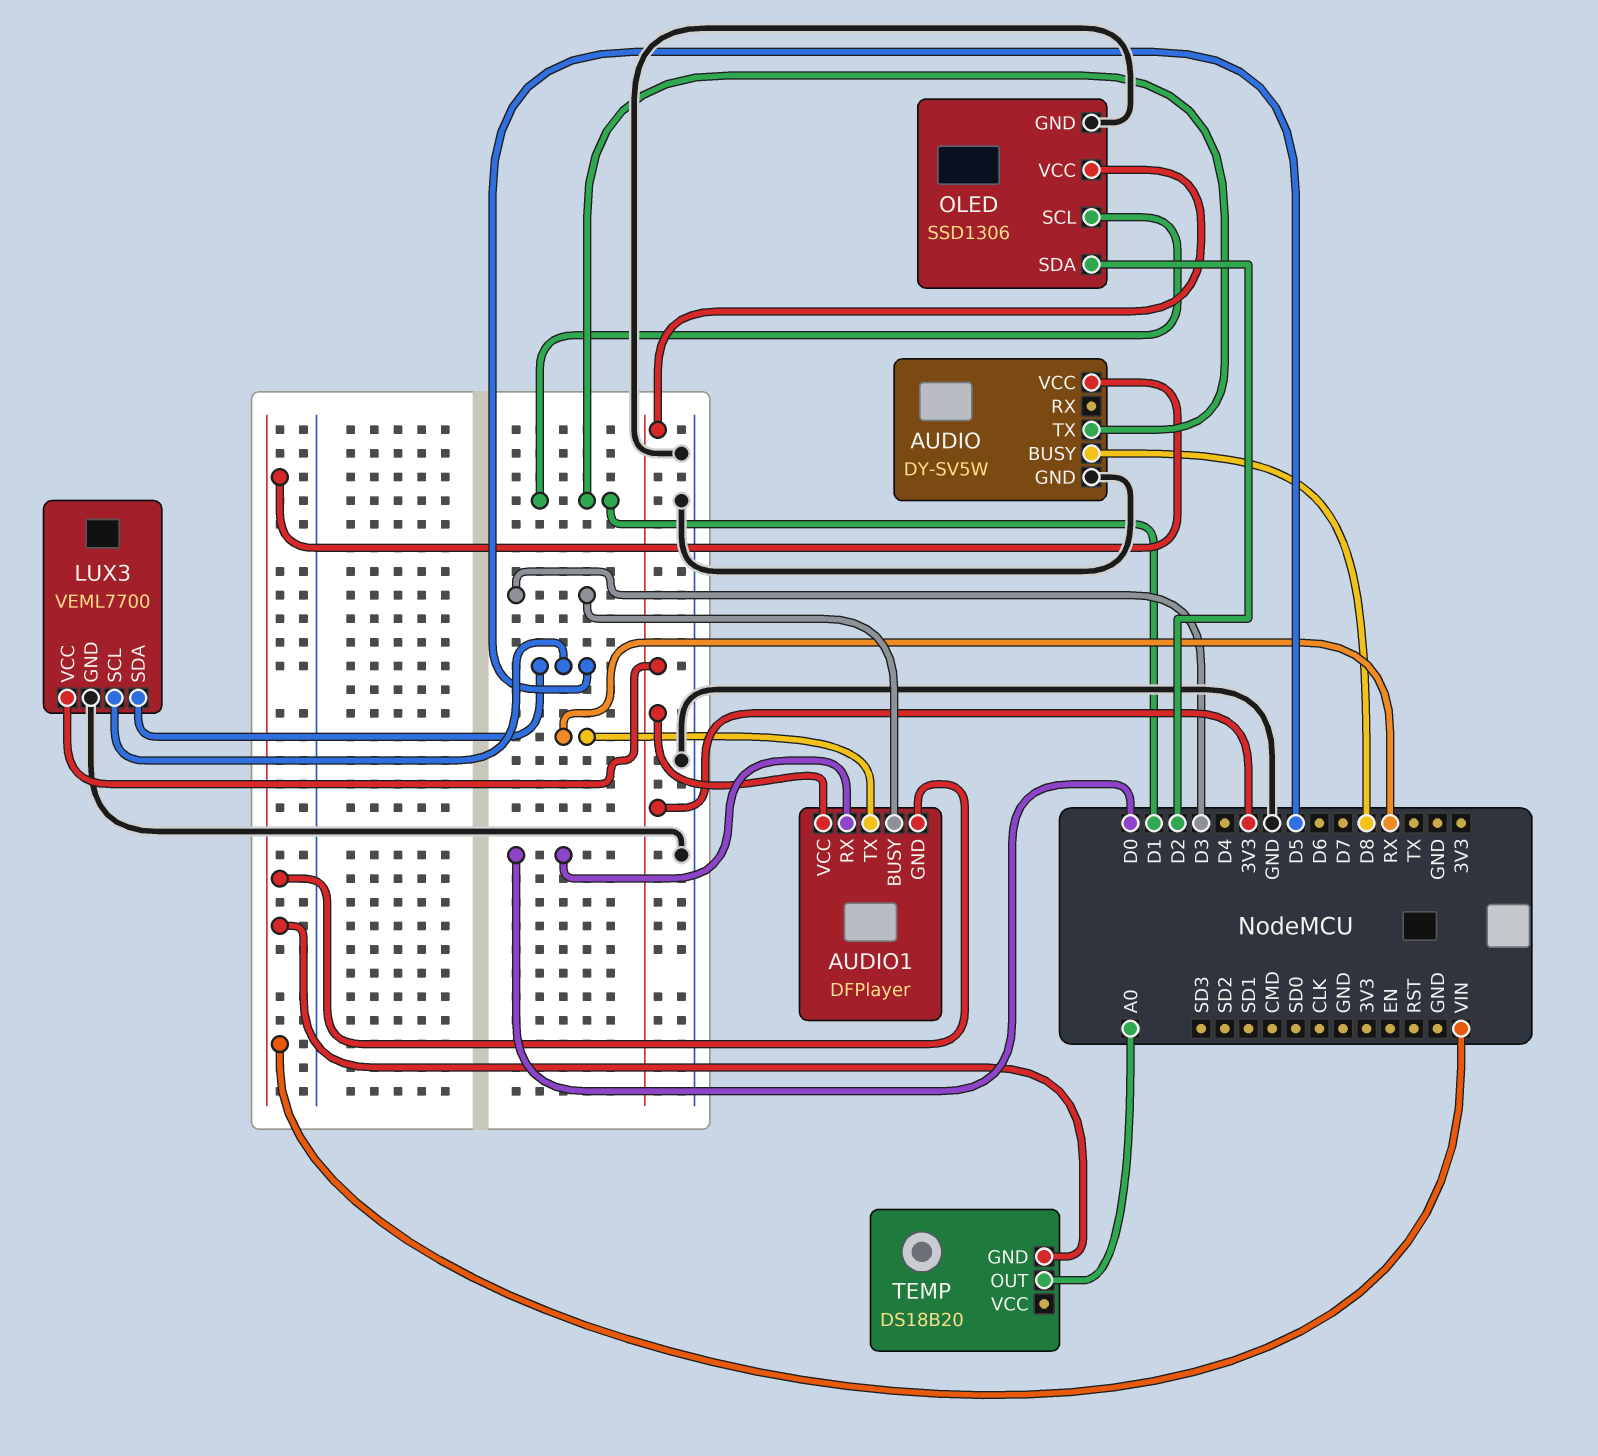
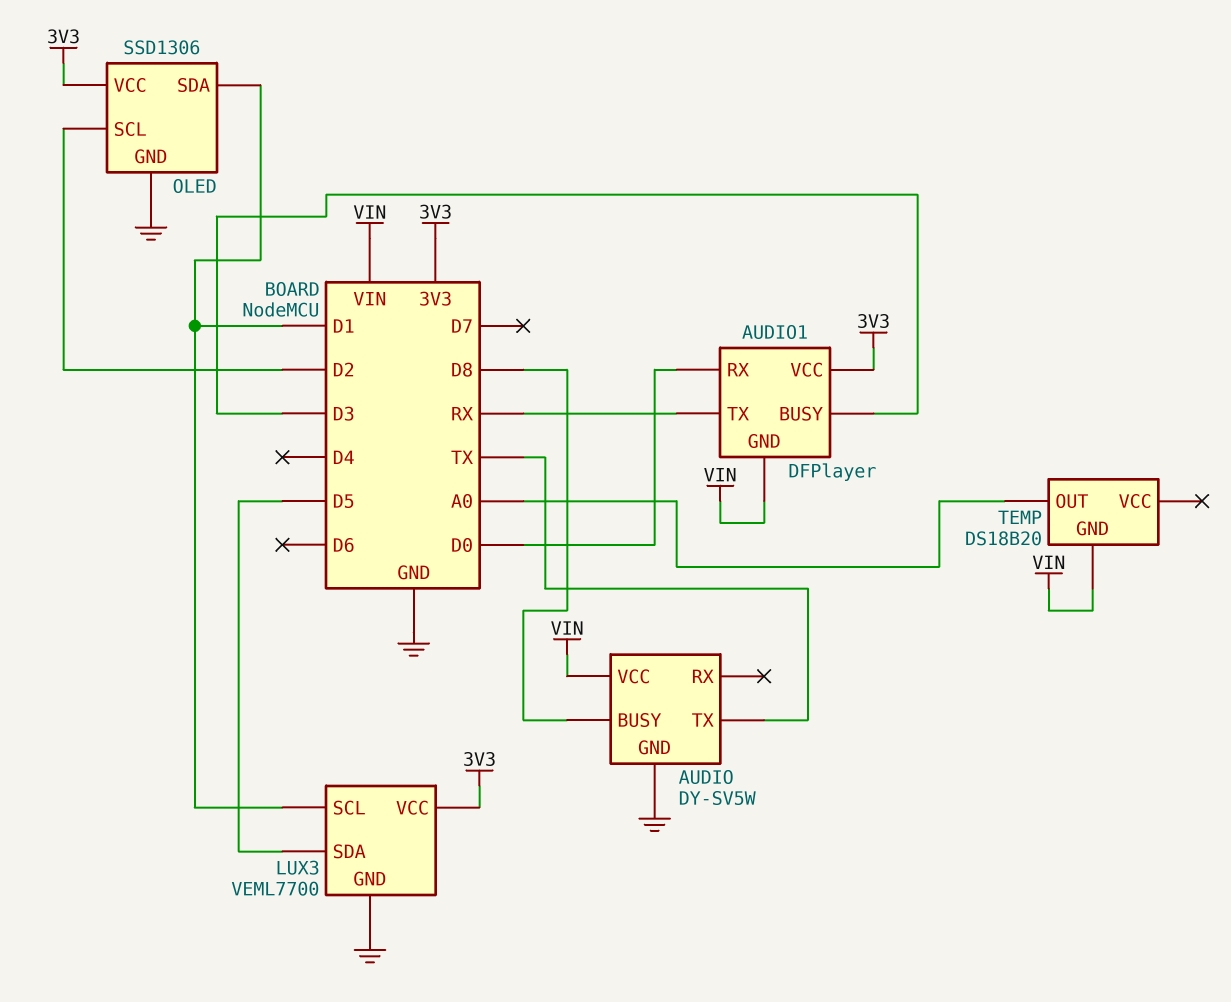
AUDIO pin TX: D1 -> TX
LUX3 pin SCL: D5 -> D1
OLED pin SCL: D1 -> D2
OLED pin SDA: D2 -> D1

